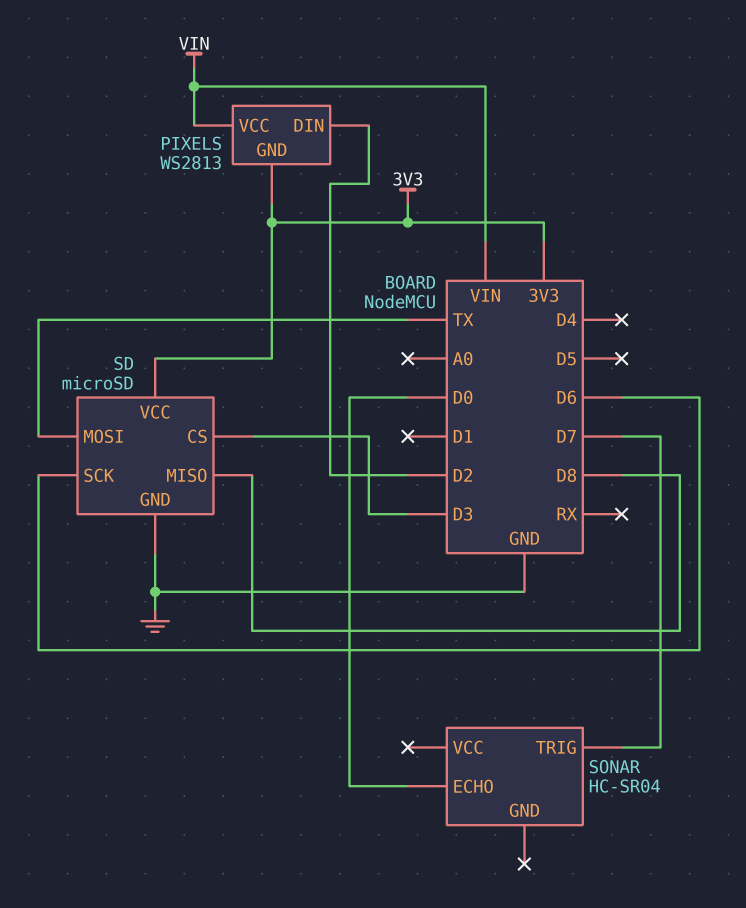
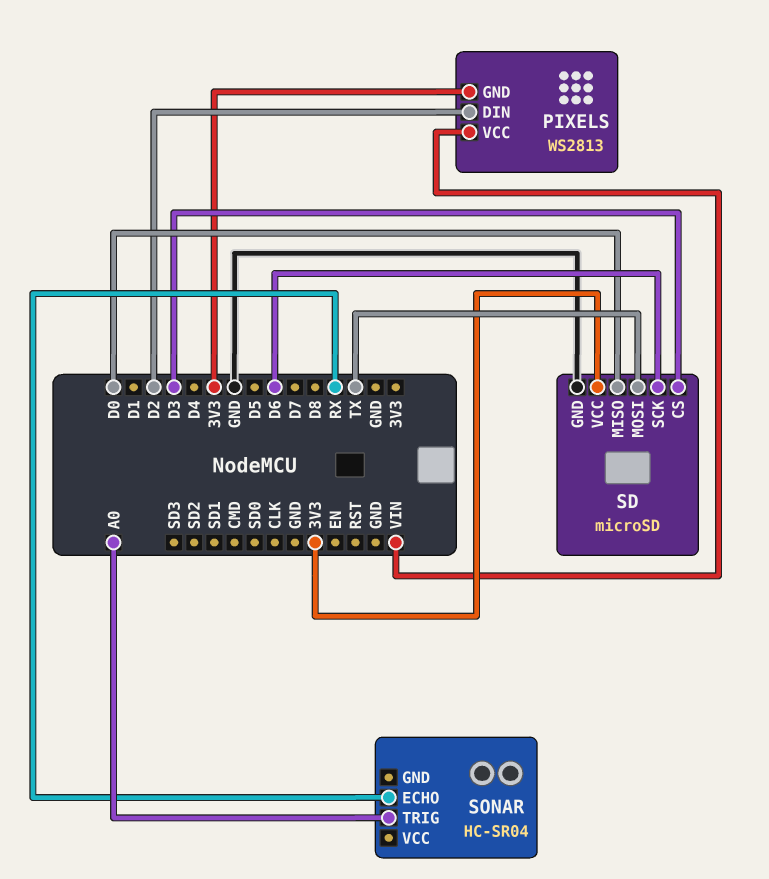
SD pin MISO: D8 -> D0
SONAR pin ECHO: D0 -> RX
SONAR pin TRIG: D7 -> A0

